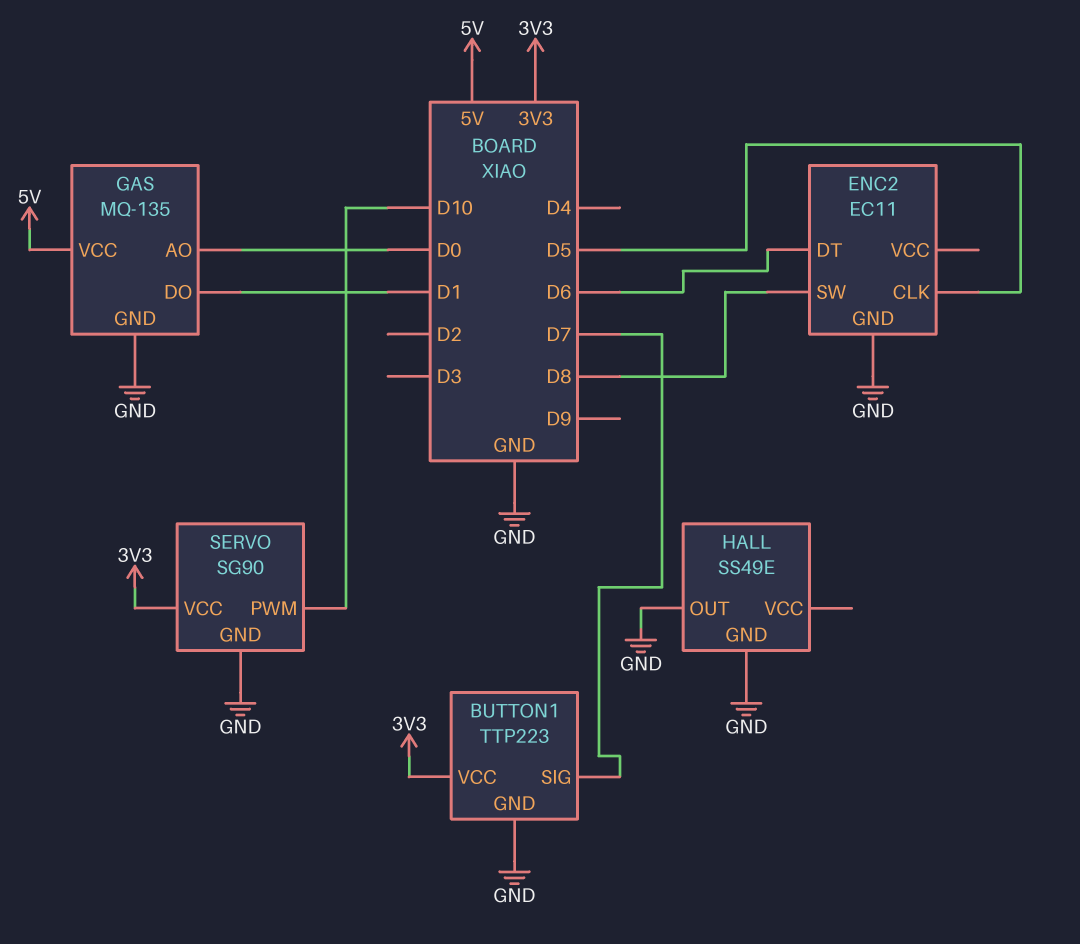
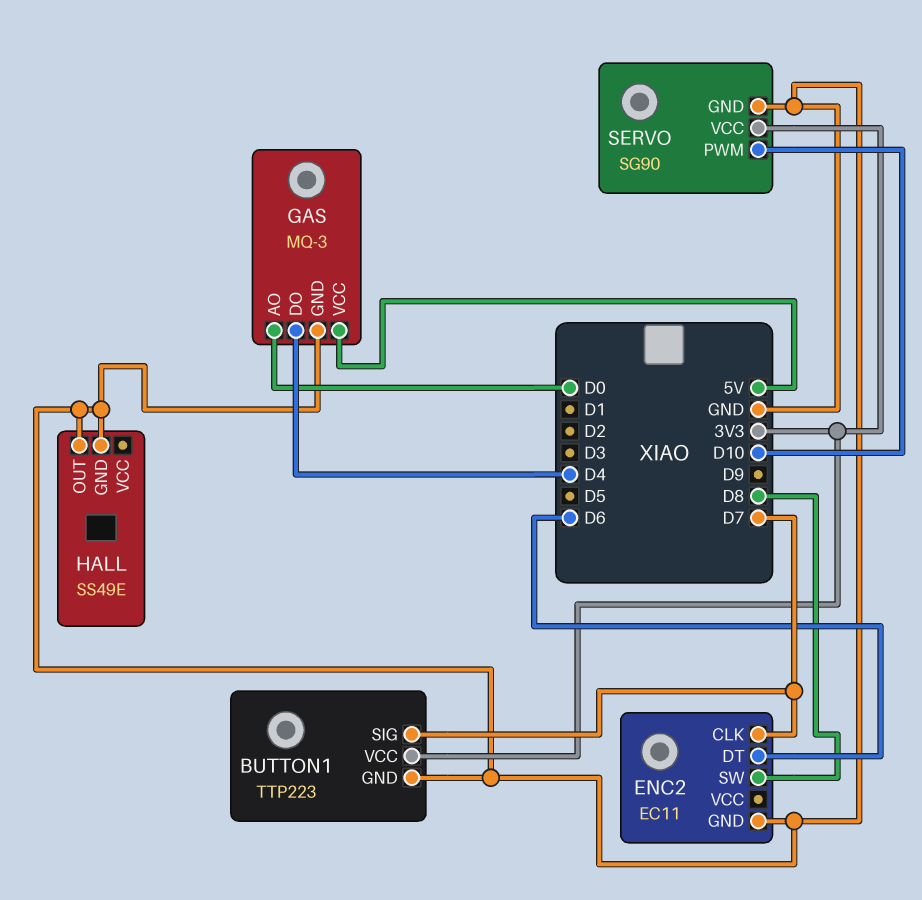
ENC2 pin CLK: D5 -> D7
GAS: MQ-135 -> MQ-3
GAS pin DO: D1 -> D4

